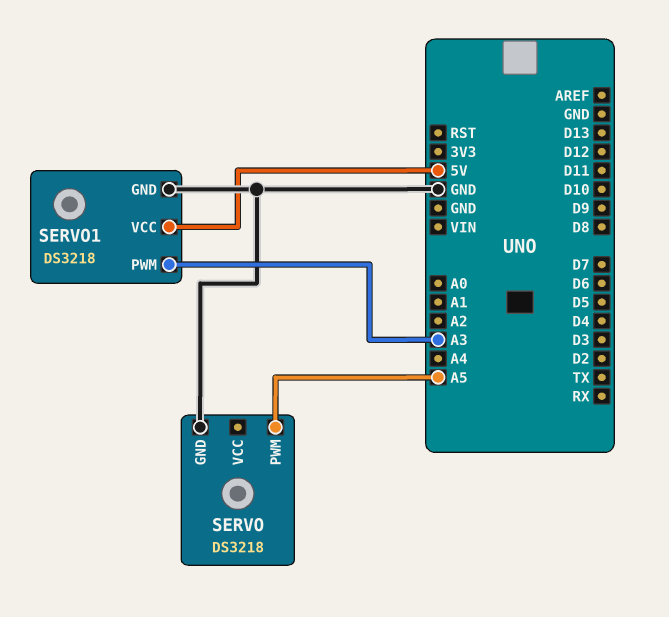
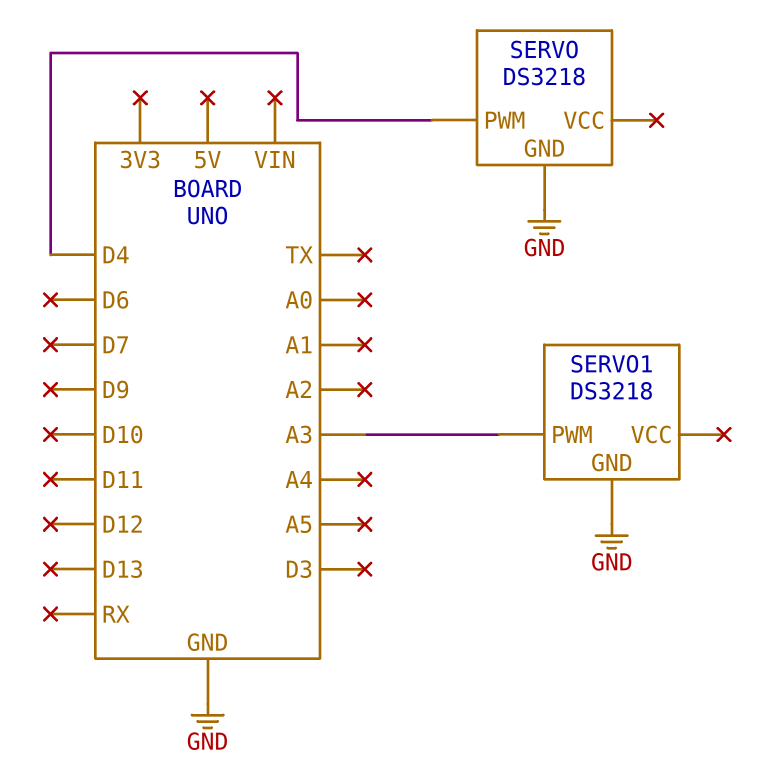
SERVO pin PWM: A5 -> D4
SERVO1 pin VCC: 5V -> none

